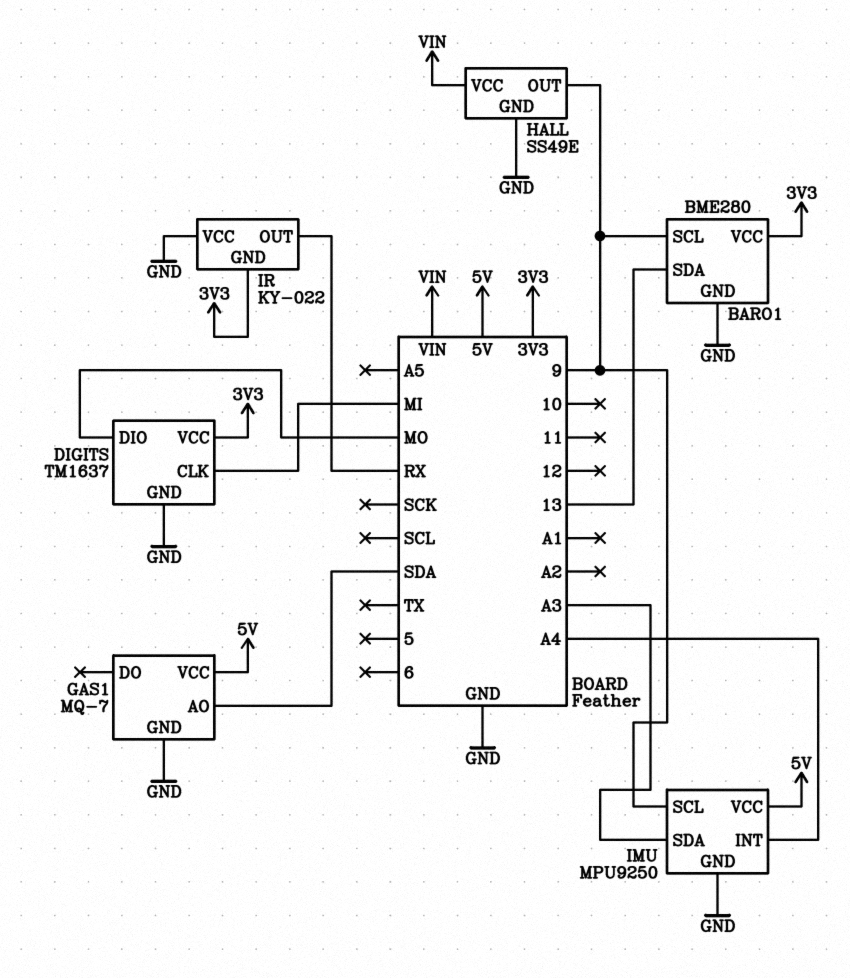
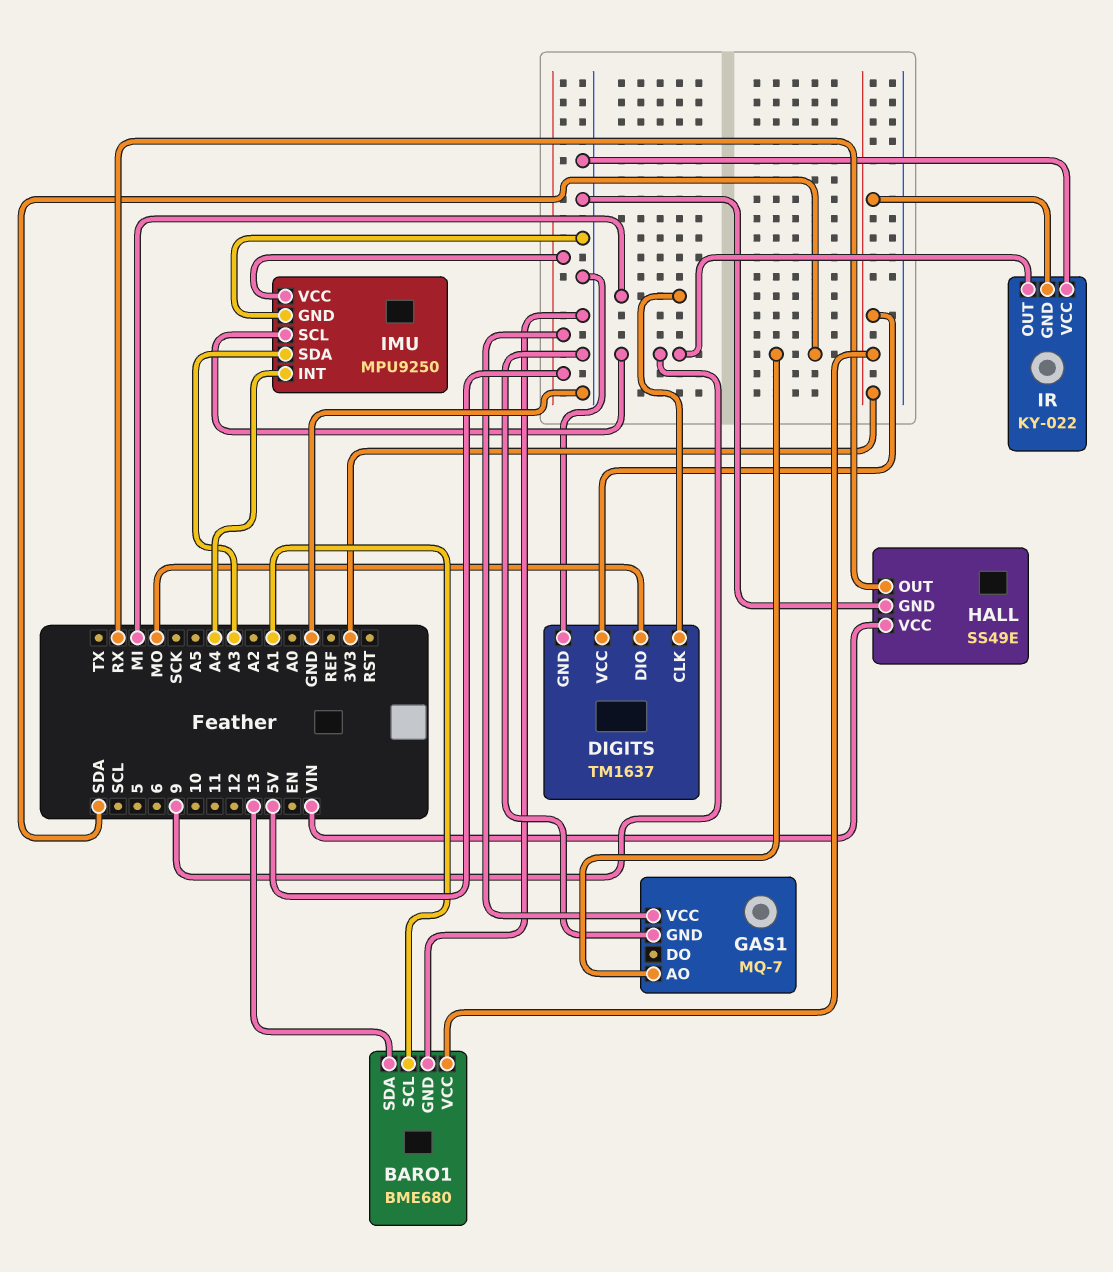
BARO1: BME280 -> BME680
BARO1 pin SCL: 9 -> A1
HALL pin OUT: 9 -> RX
IR pin OUT: RX -> 9

